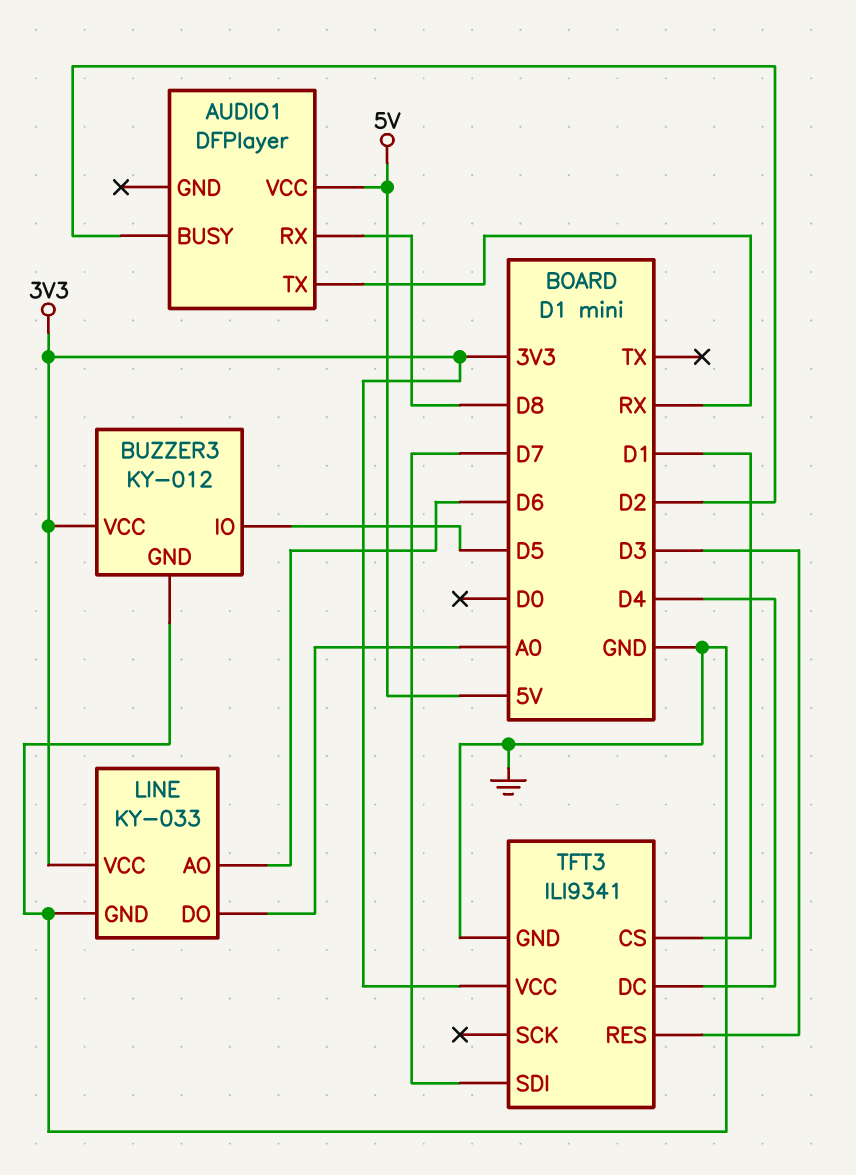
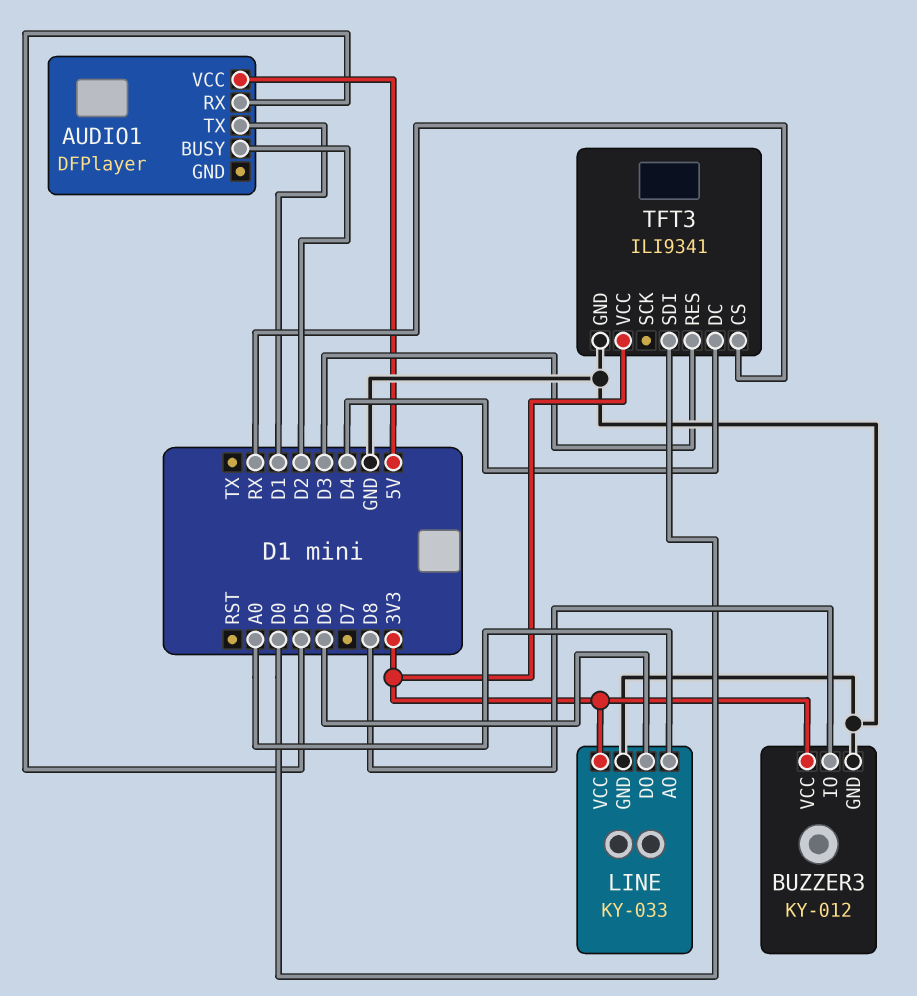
AUDIO1 pin RX: D8 -> D5
AUDIO1 pin TX: RX -> D1
BUZZER3 pin IO: D5 -> D8
LINE pin AO: D6 -> A0
LINE pin DO: A0 -> D6
TFT3 pin CS: D1 -> RX
TFT3 pin SDI: D7 -> D0

